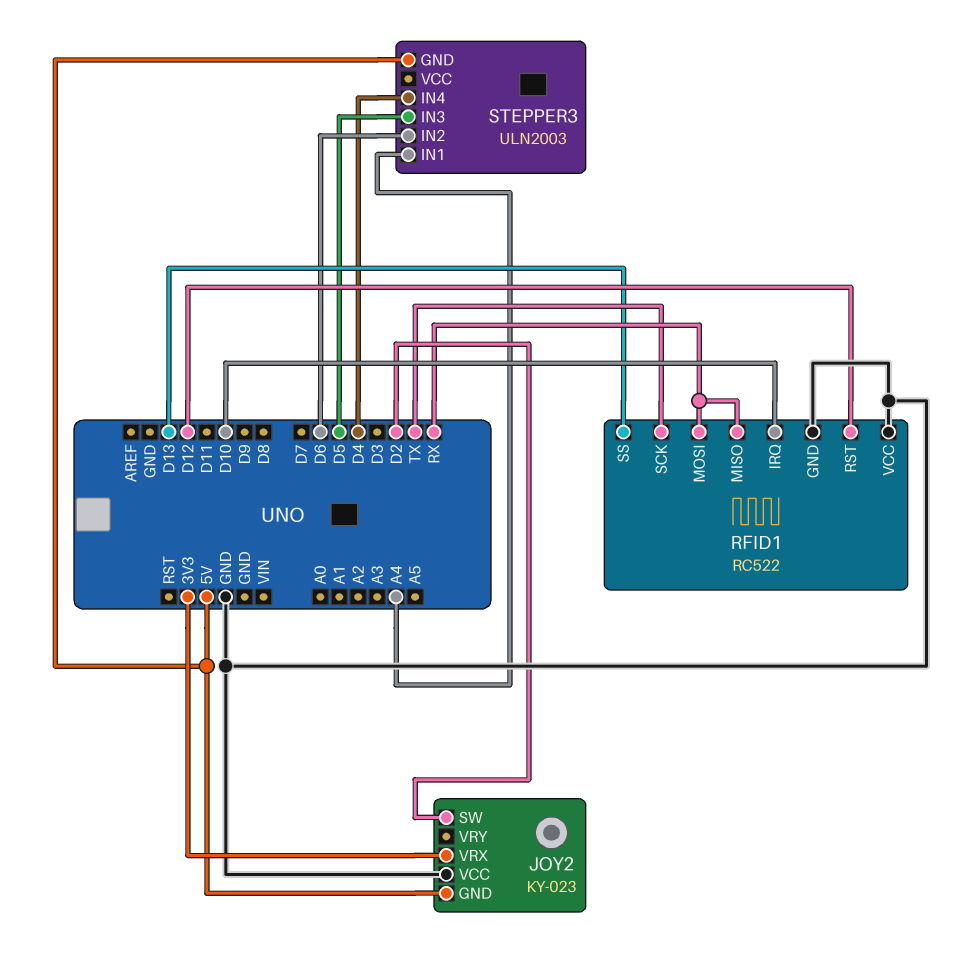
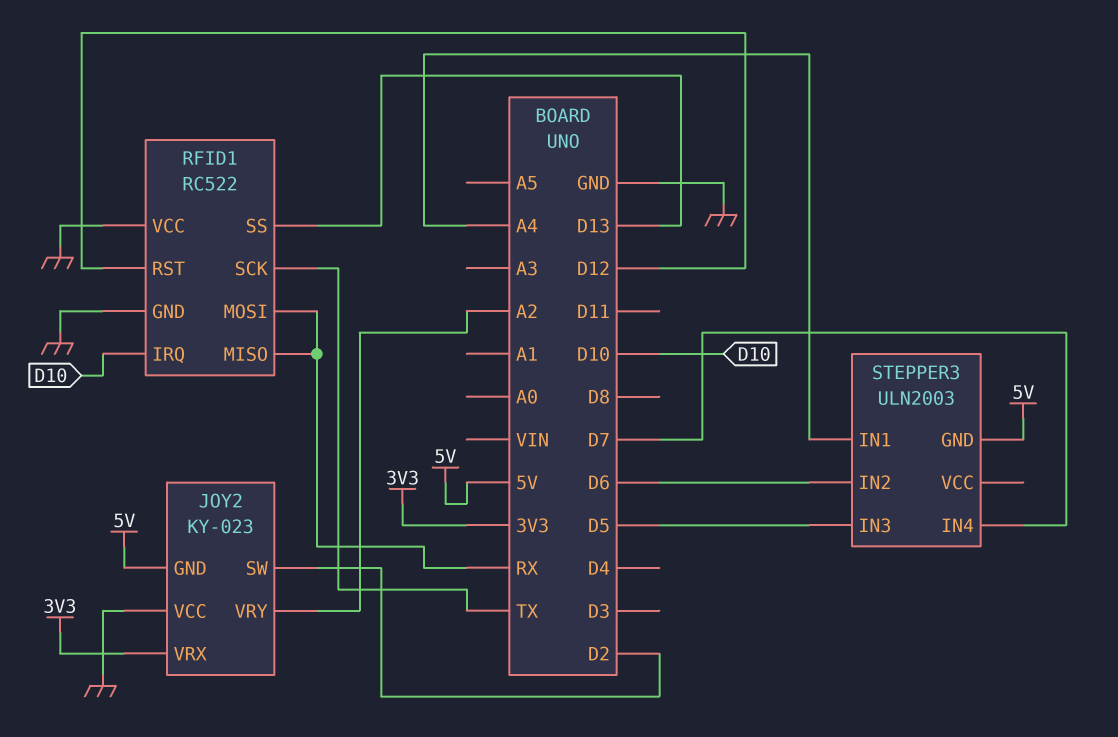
JOY2 pin VRY: none -> A2
STEPPER3 pin IN4: D4 -> D7

